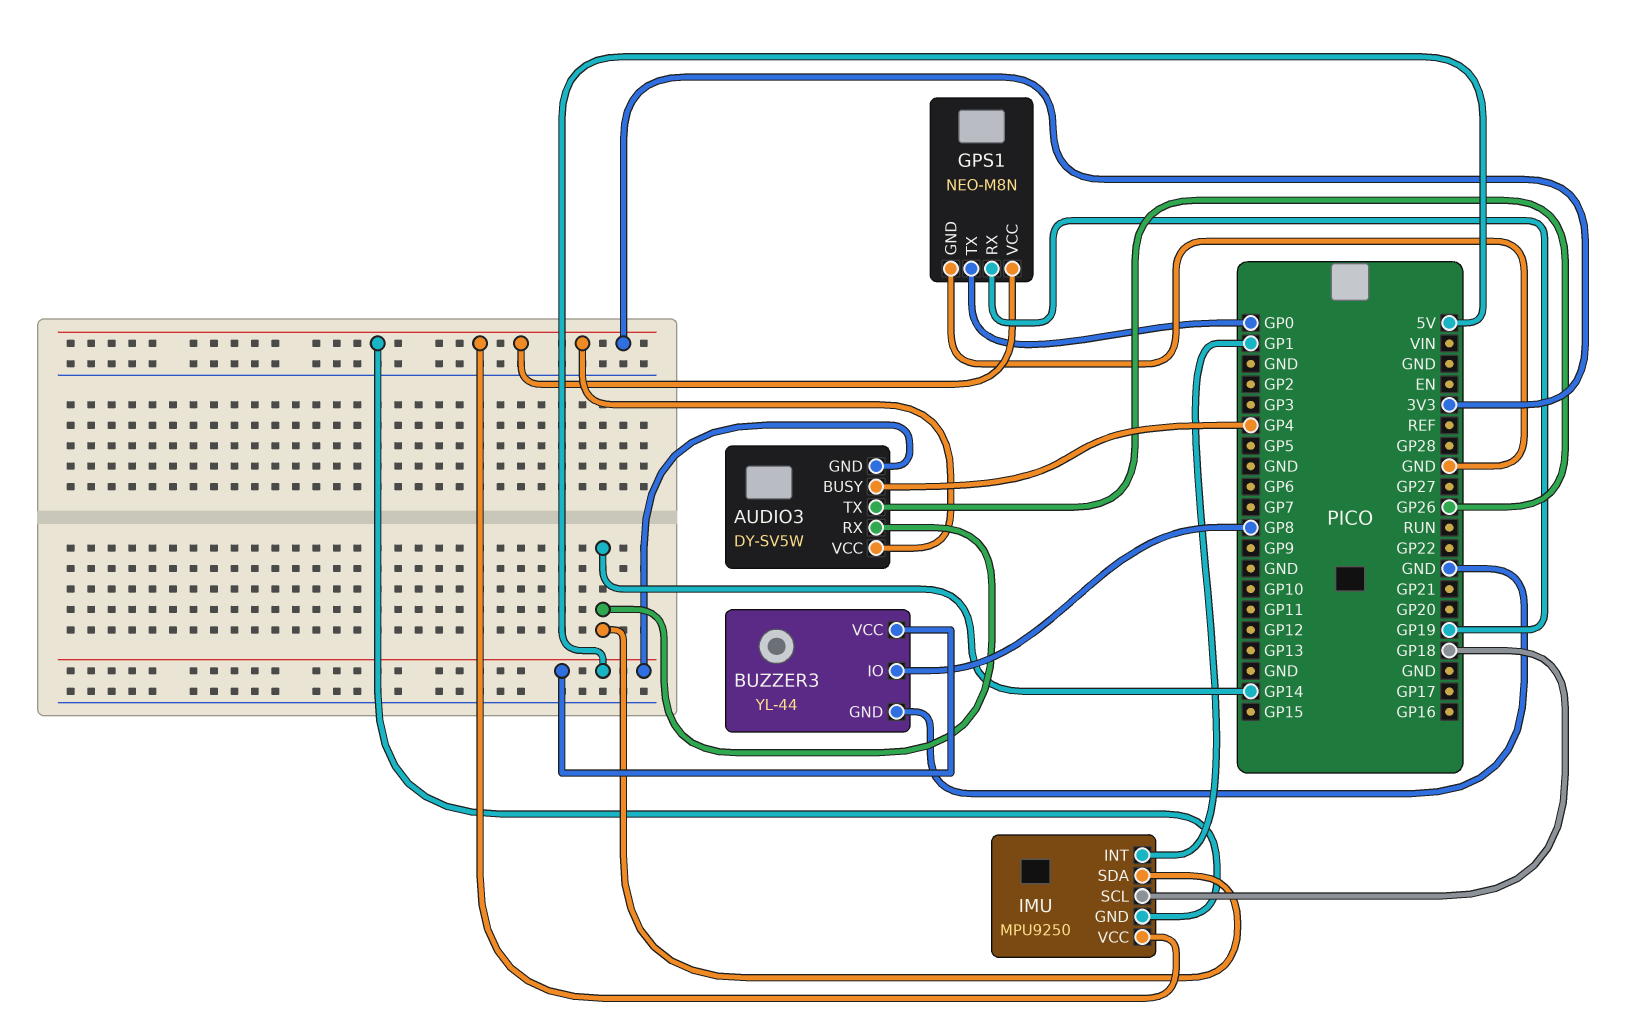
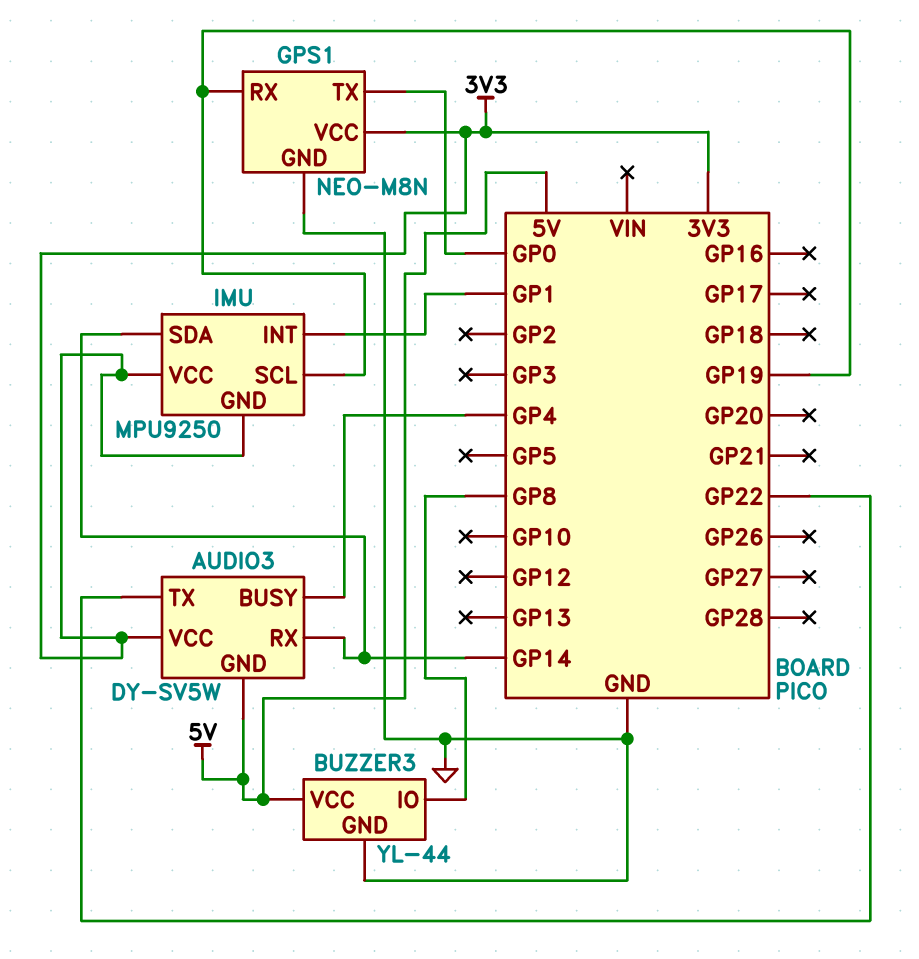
AUDIO3 pin TX: GP26 -> GP22
IMU pin SCL: GP18 -> GP19

